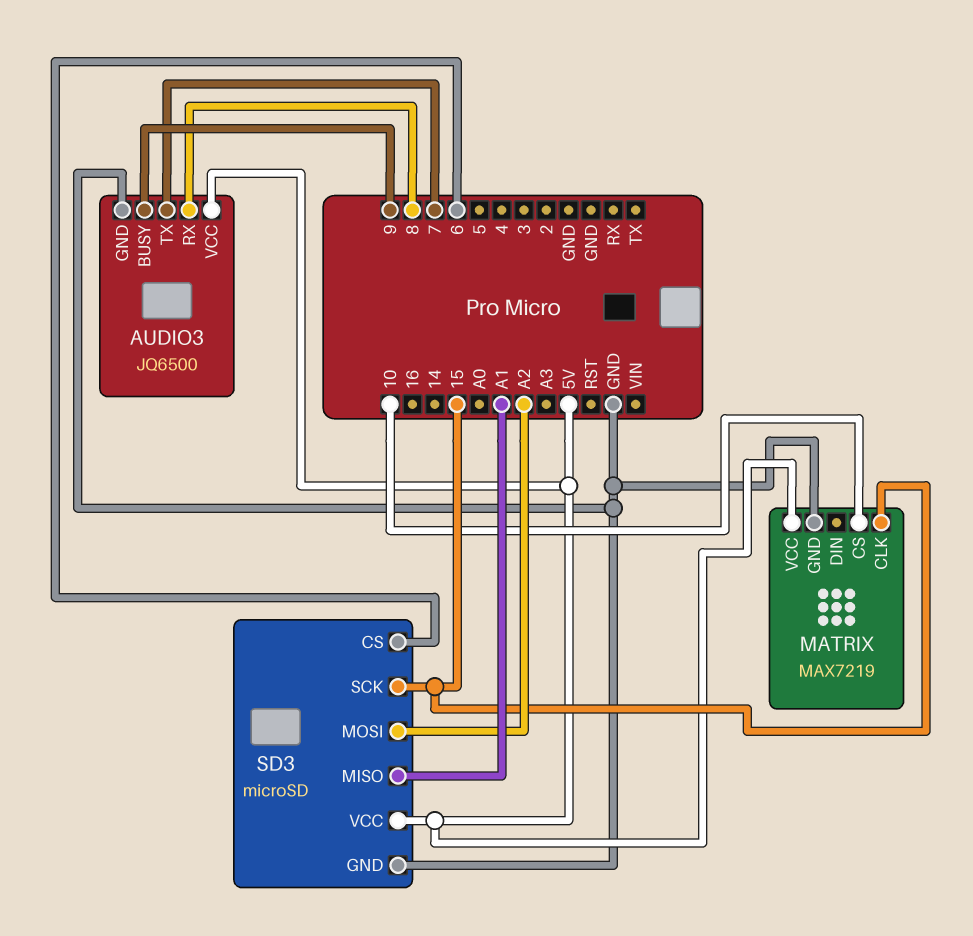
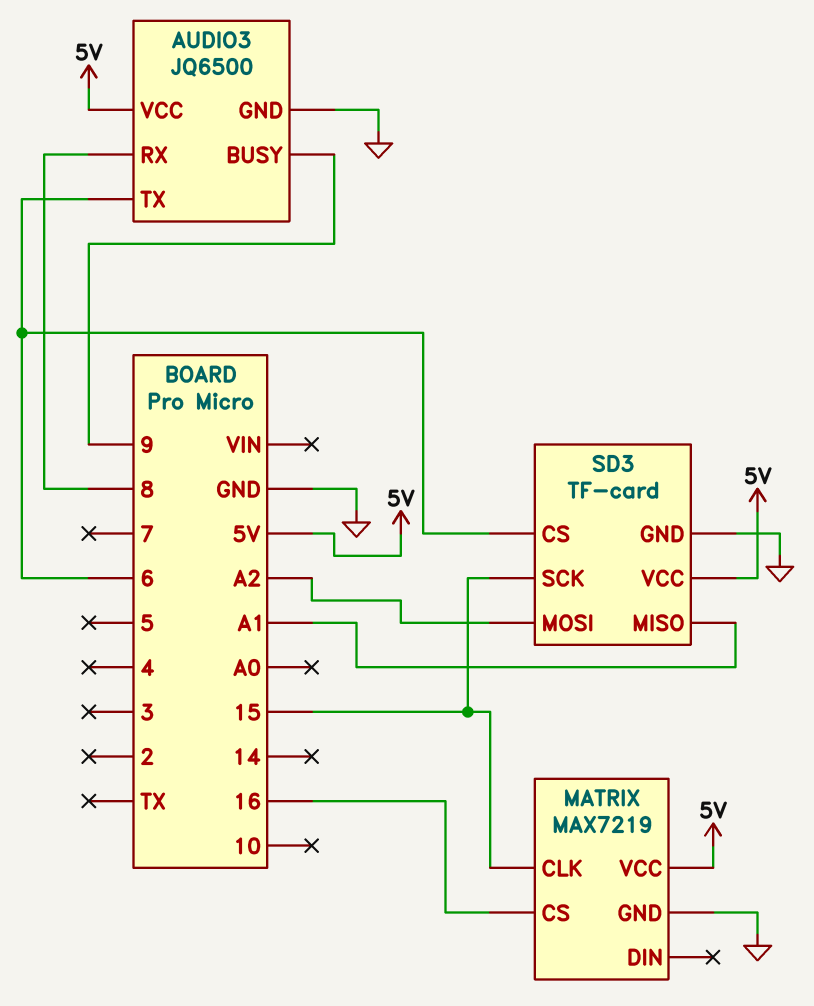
AUDIO3 pin TX: 7 -> 6
MATRIX pin CS: 10 -> 16
SD3: microSD -> TF-card

